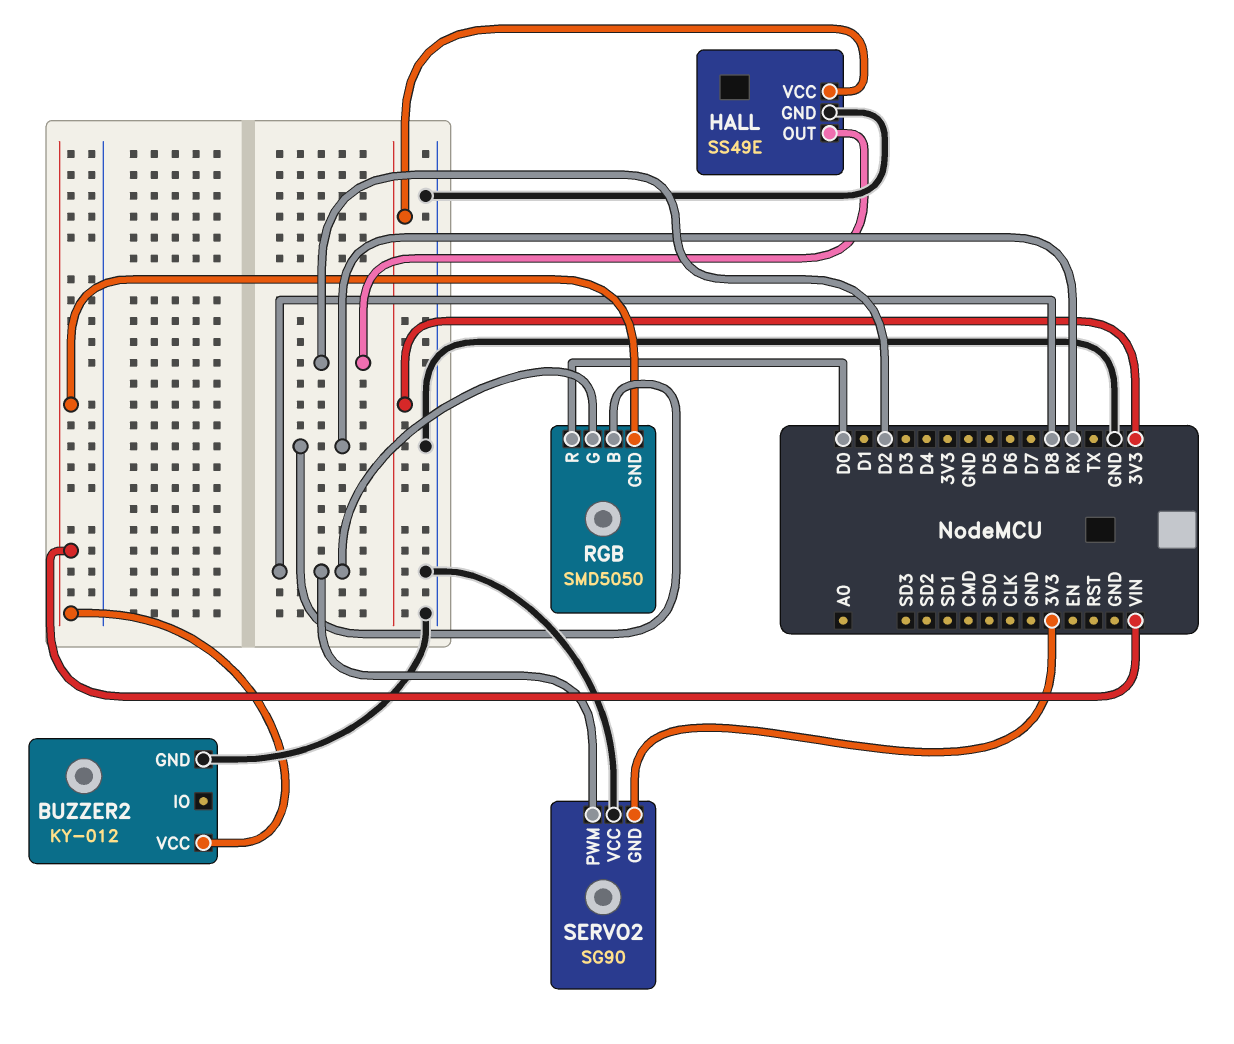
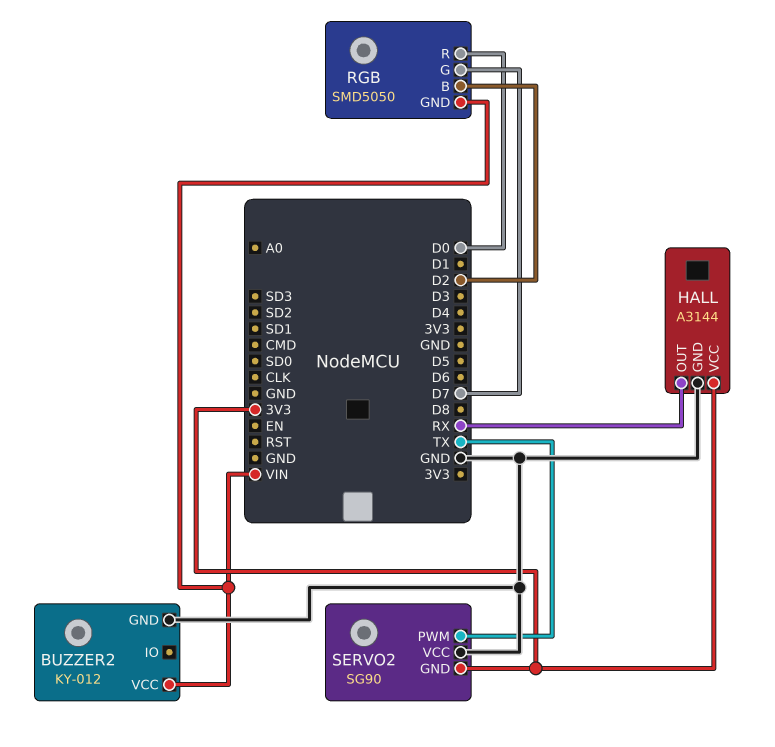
HALL: SS49E -> A3144
HALL pin OUT: D2 -> RX
RGB pin B: RX -> D2
RGB pin G: D8 -> D7
SERVO2 pin PWM: D8 -> TX

